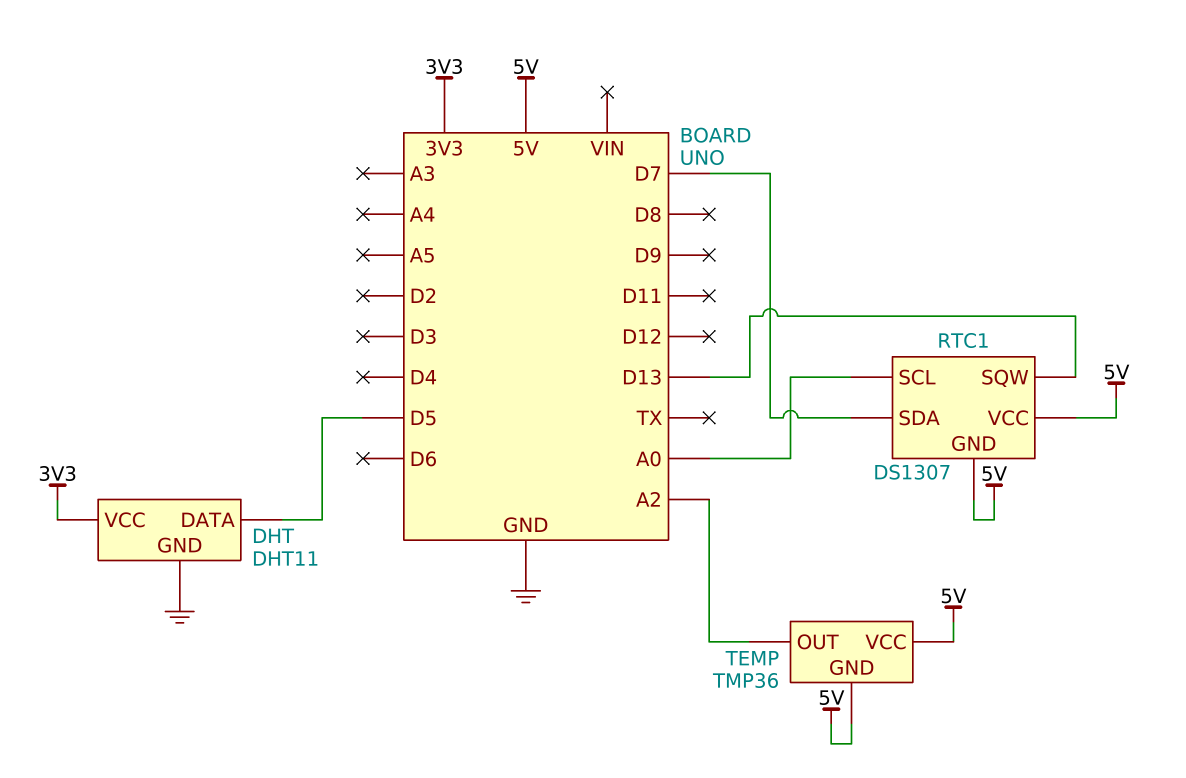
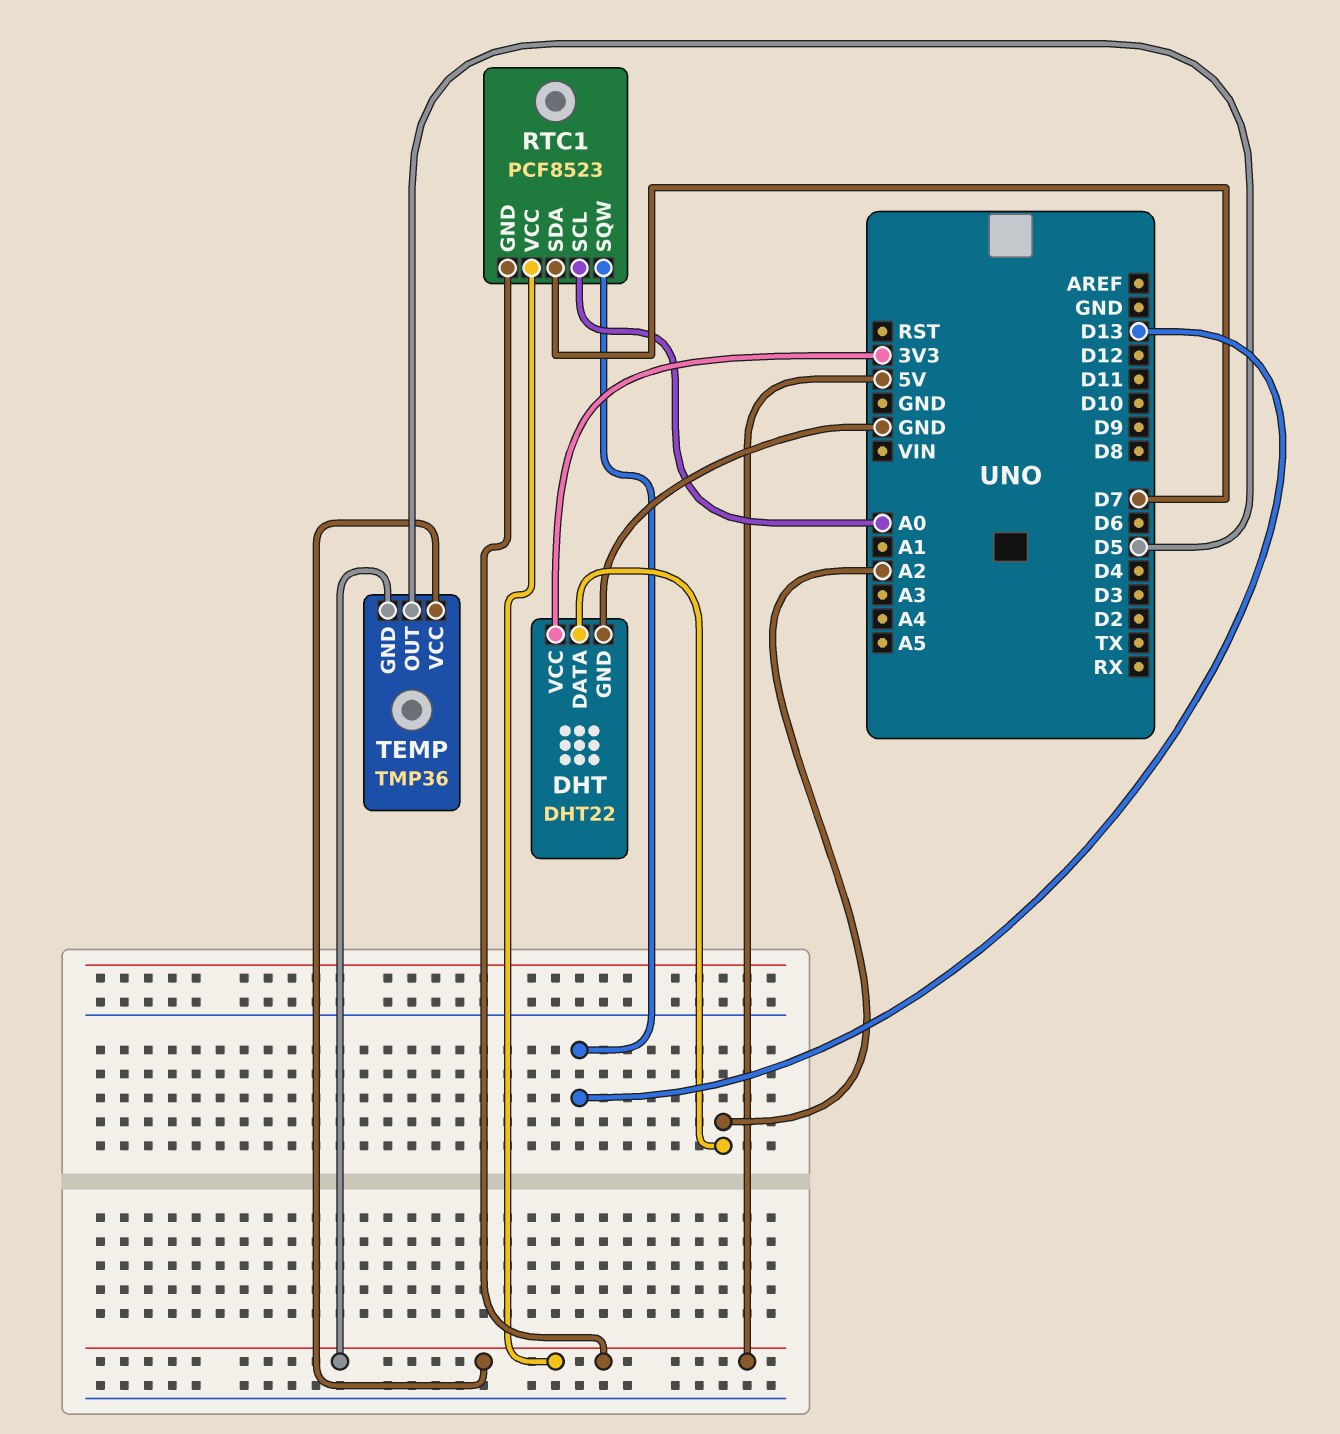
DHT: DHT11 -> DHT22
DHT pin DATA: D5 -> A2
RTC1: DS1307 -> PCF8523
TEMP pin OUT: A2 -> D5

